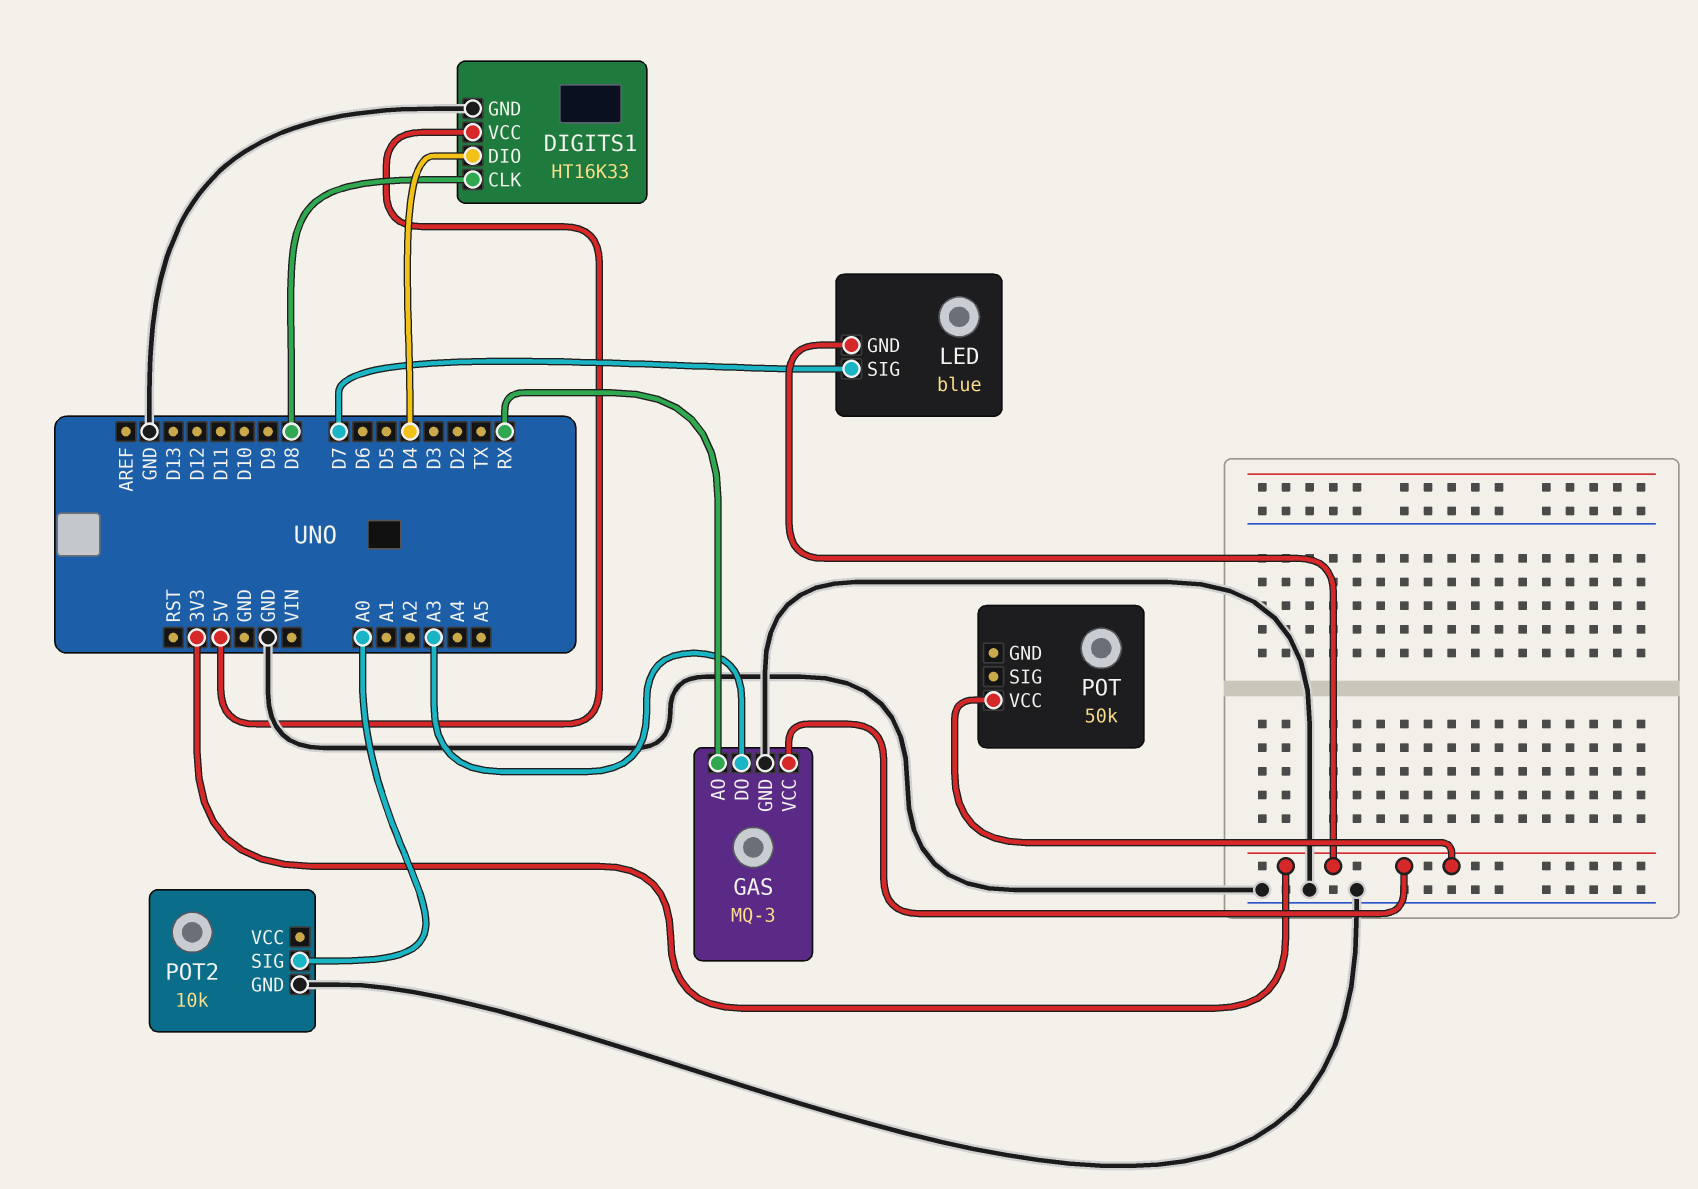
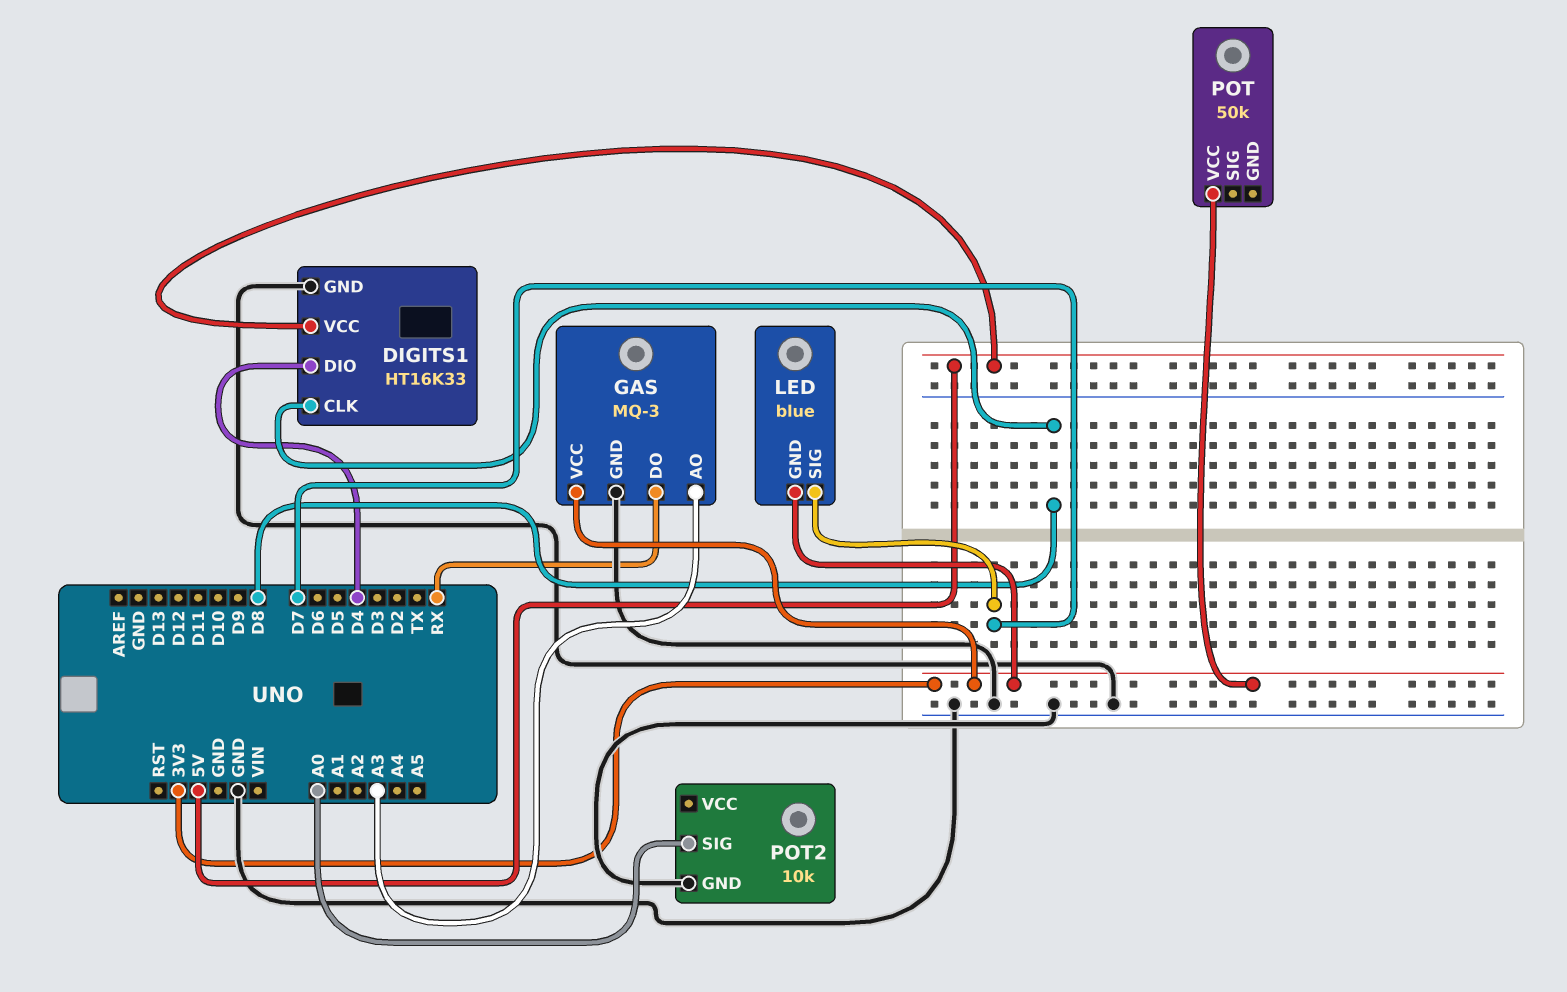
GAS pin AO: RX -> A3
GAS pin DO: A3 -> RX

